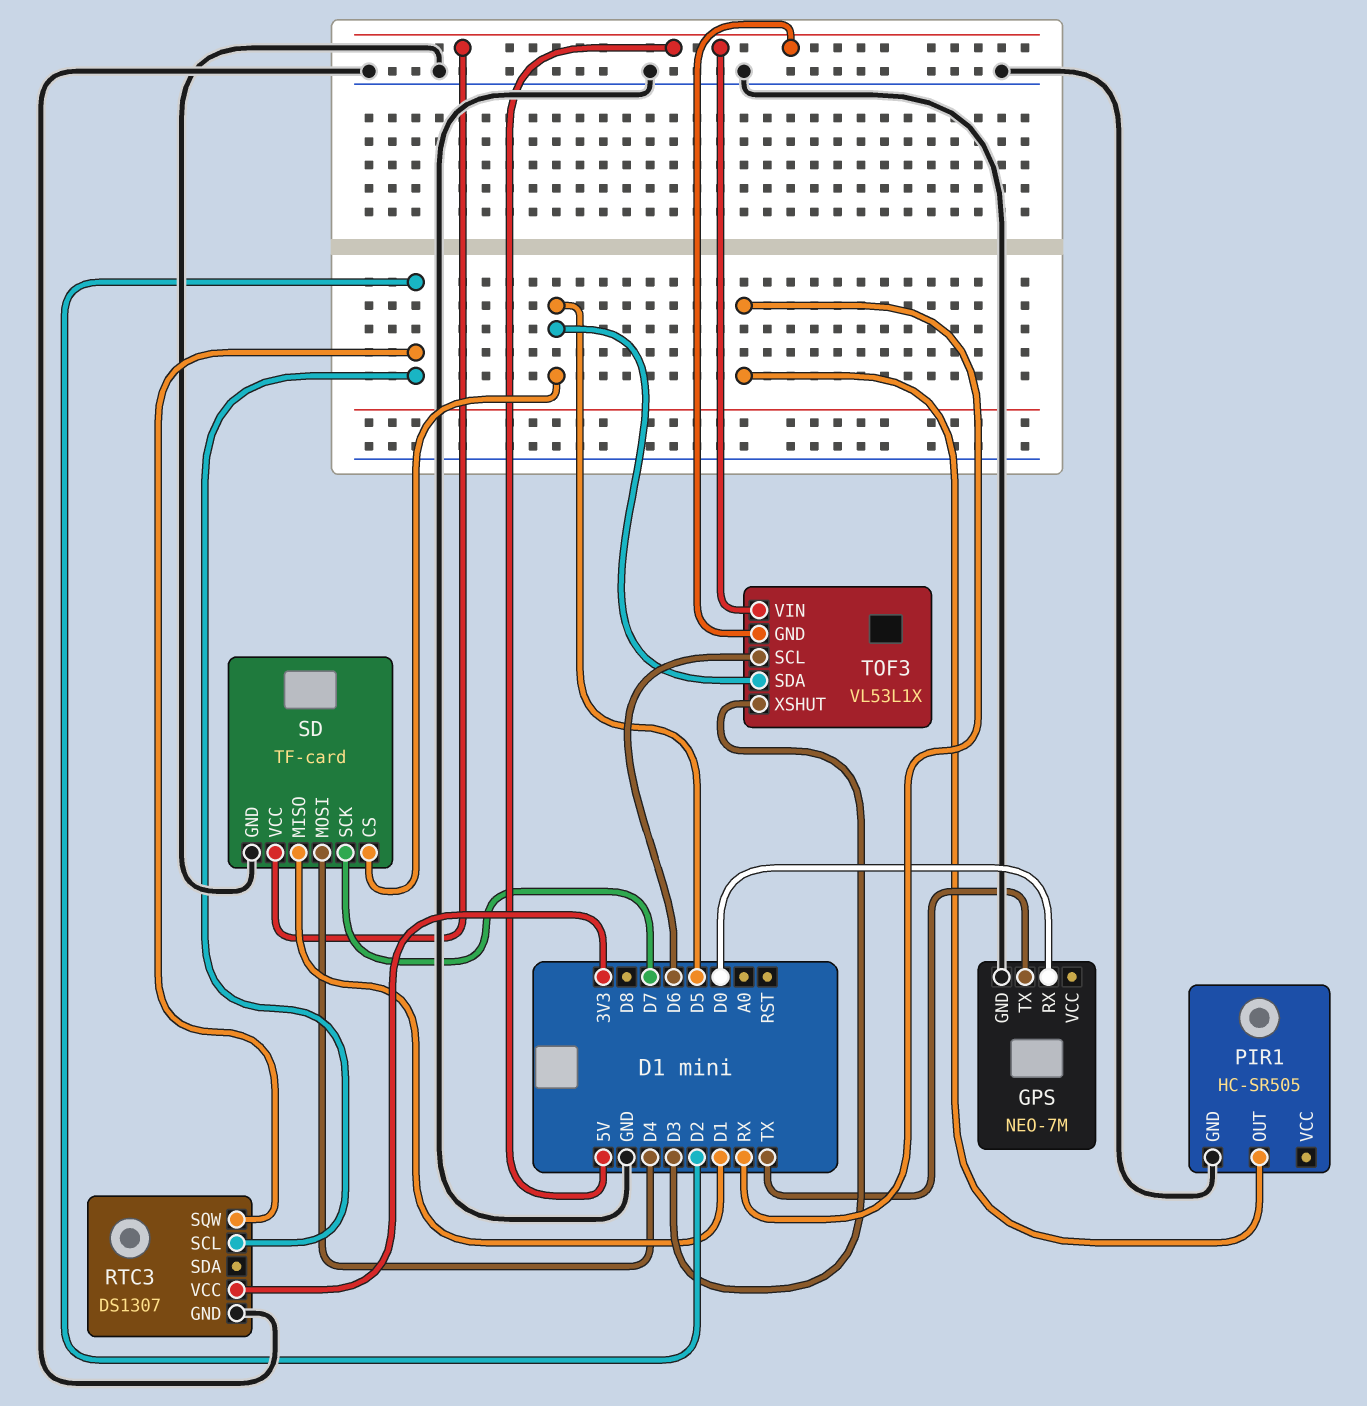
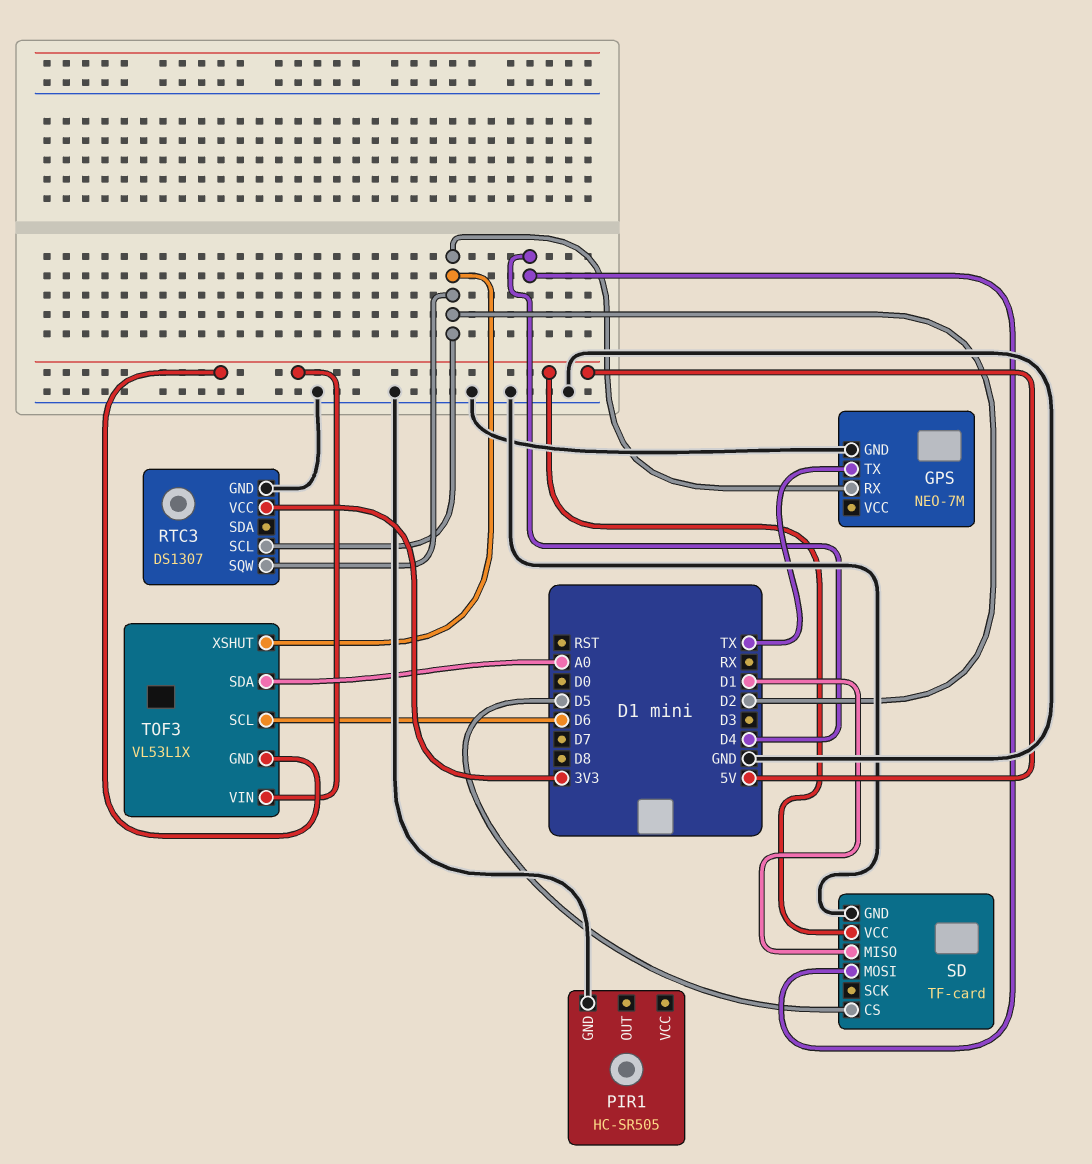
GPS pin RX: D0 -> D2
PIR1 pin OUT: RX -> none
SD pin SCK: D7 -> none
TOF3 pin SDA: D5 -> A0
TOF3 pin XSHUT: D3 -> D2

